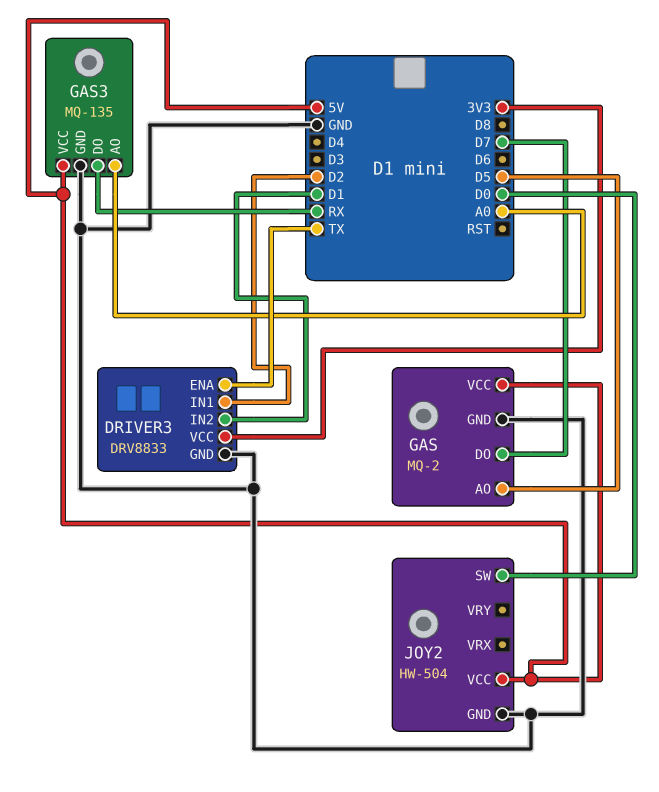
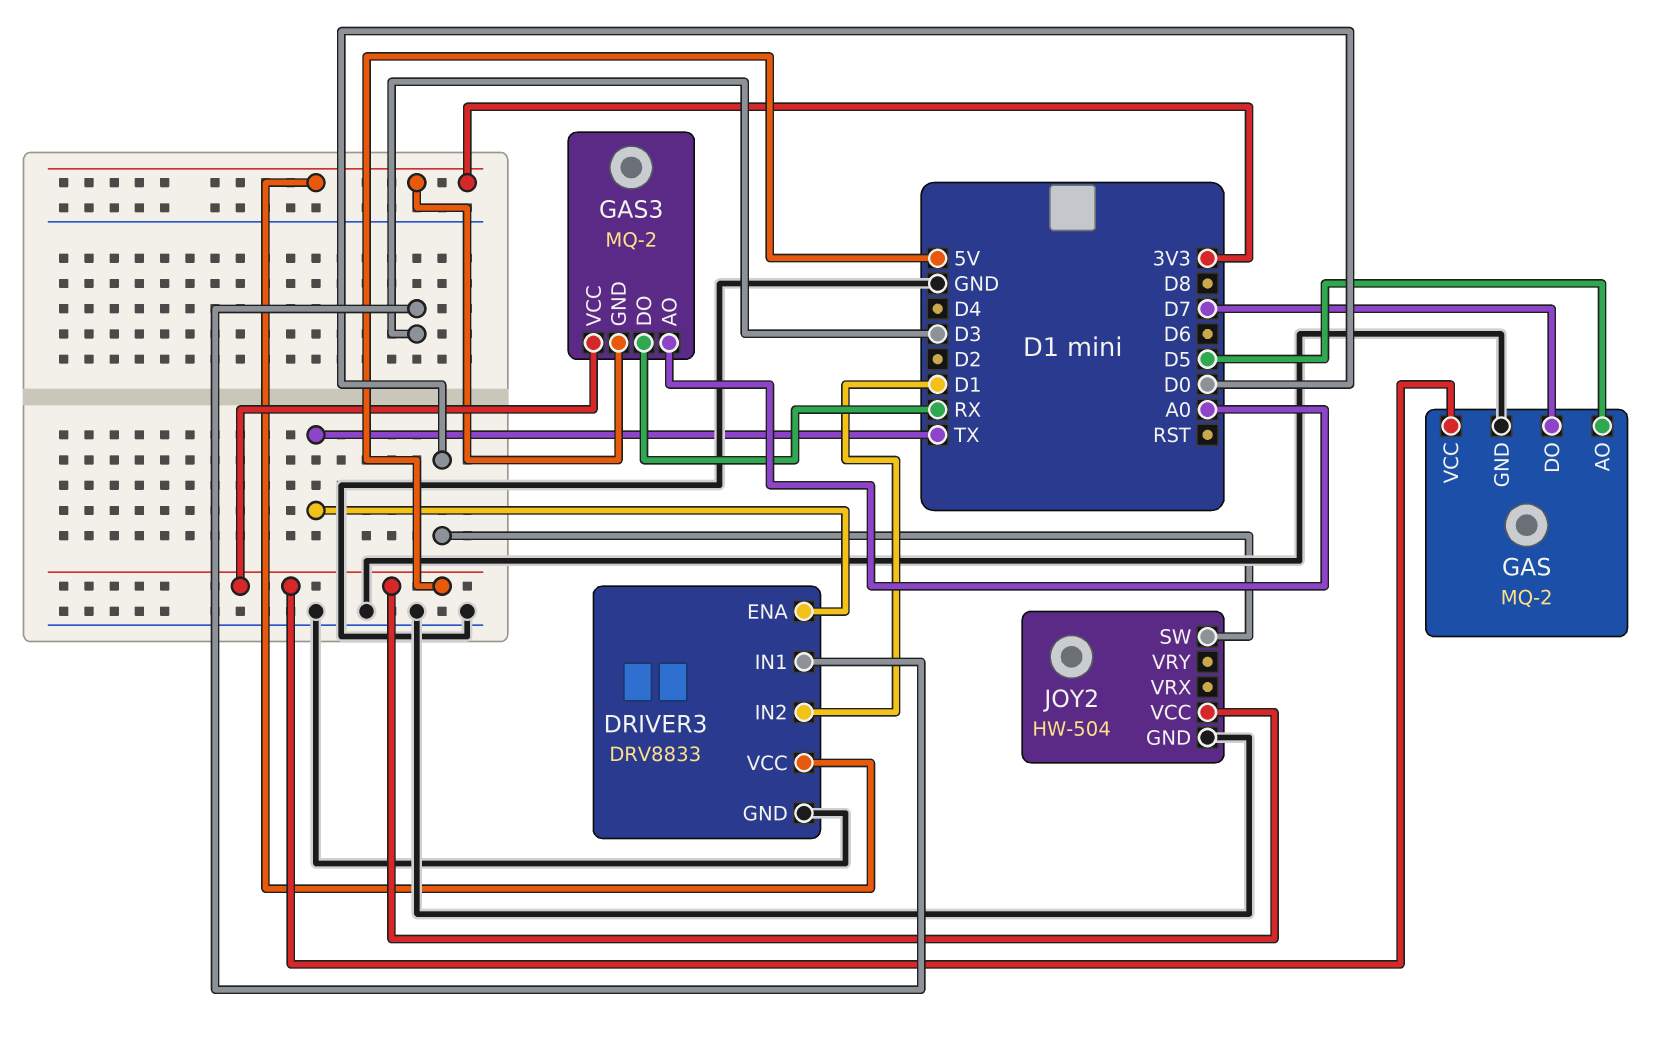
DRIVER3 pin IN1: D2 -> D3
GAS3: MQ-135 -> MQ-2
GAS3 pin GND: GND -> 3V3

